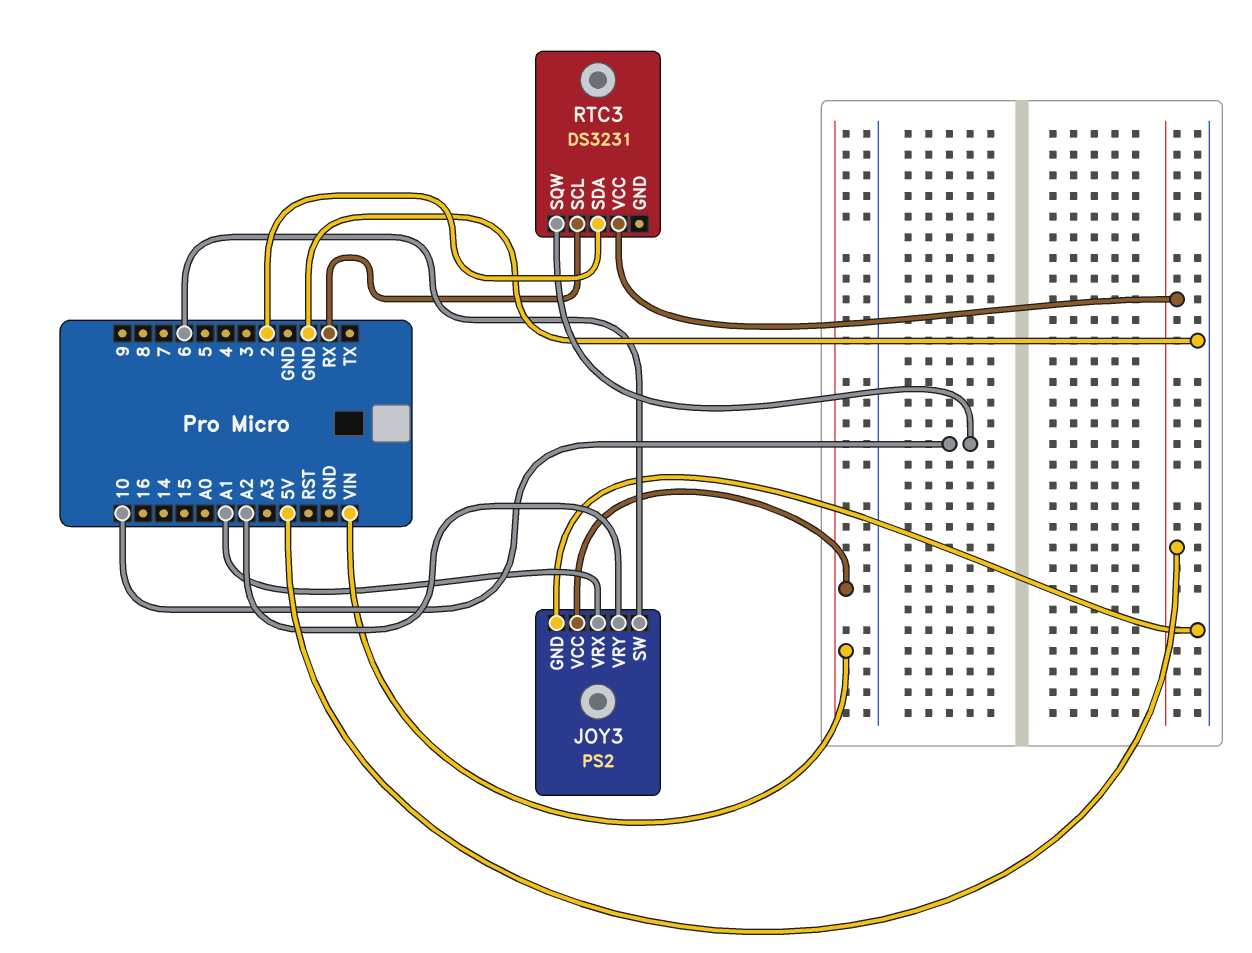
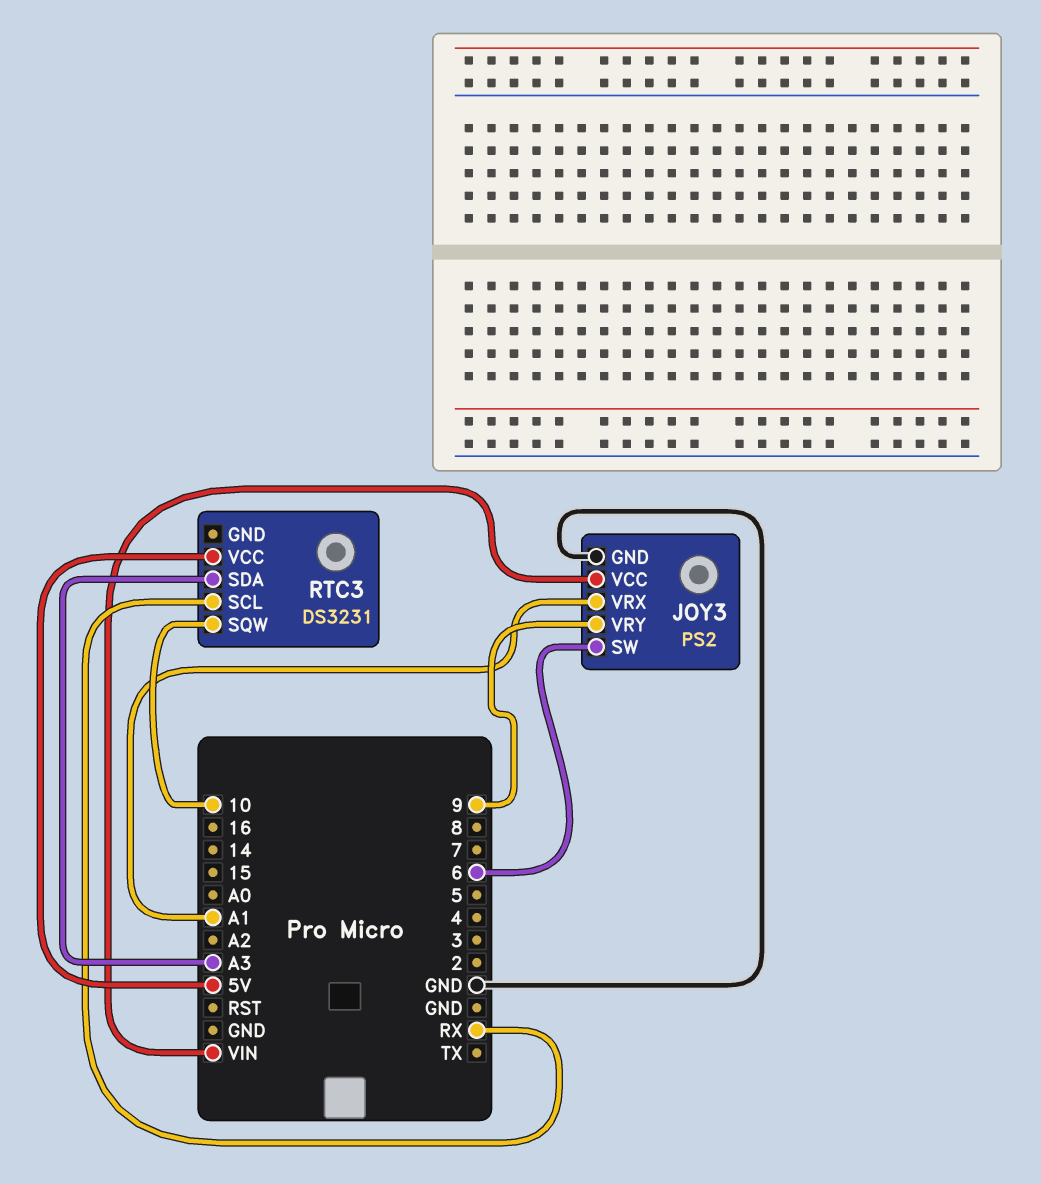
JOY3 pin VRY: A2 -> 9
RTC3 pin SDA: 2 -> A3

